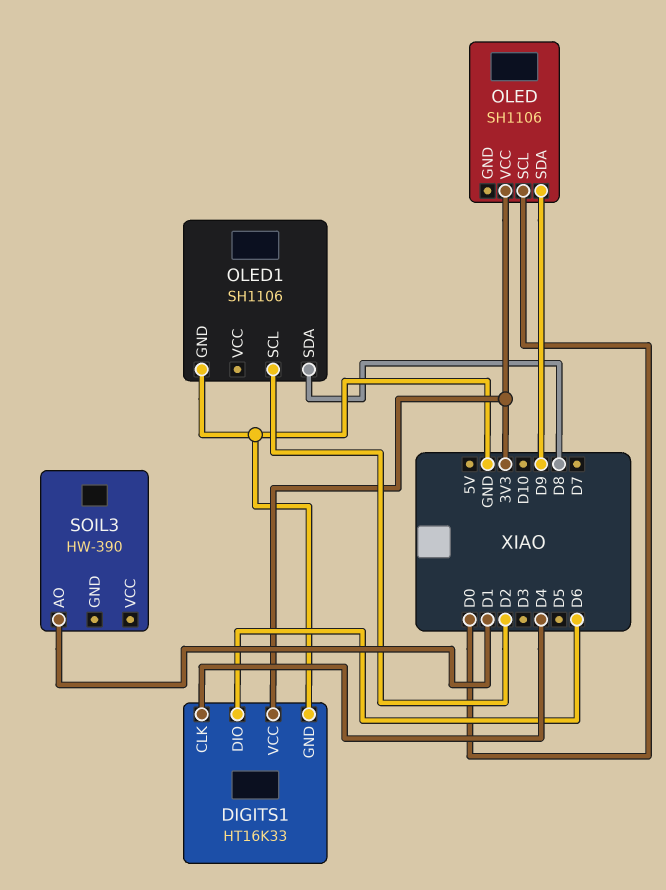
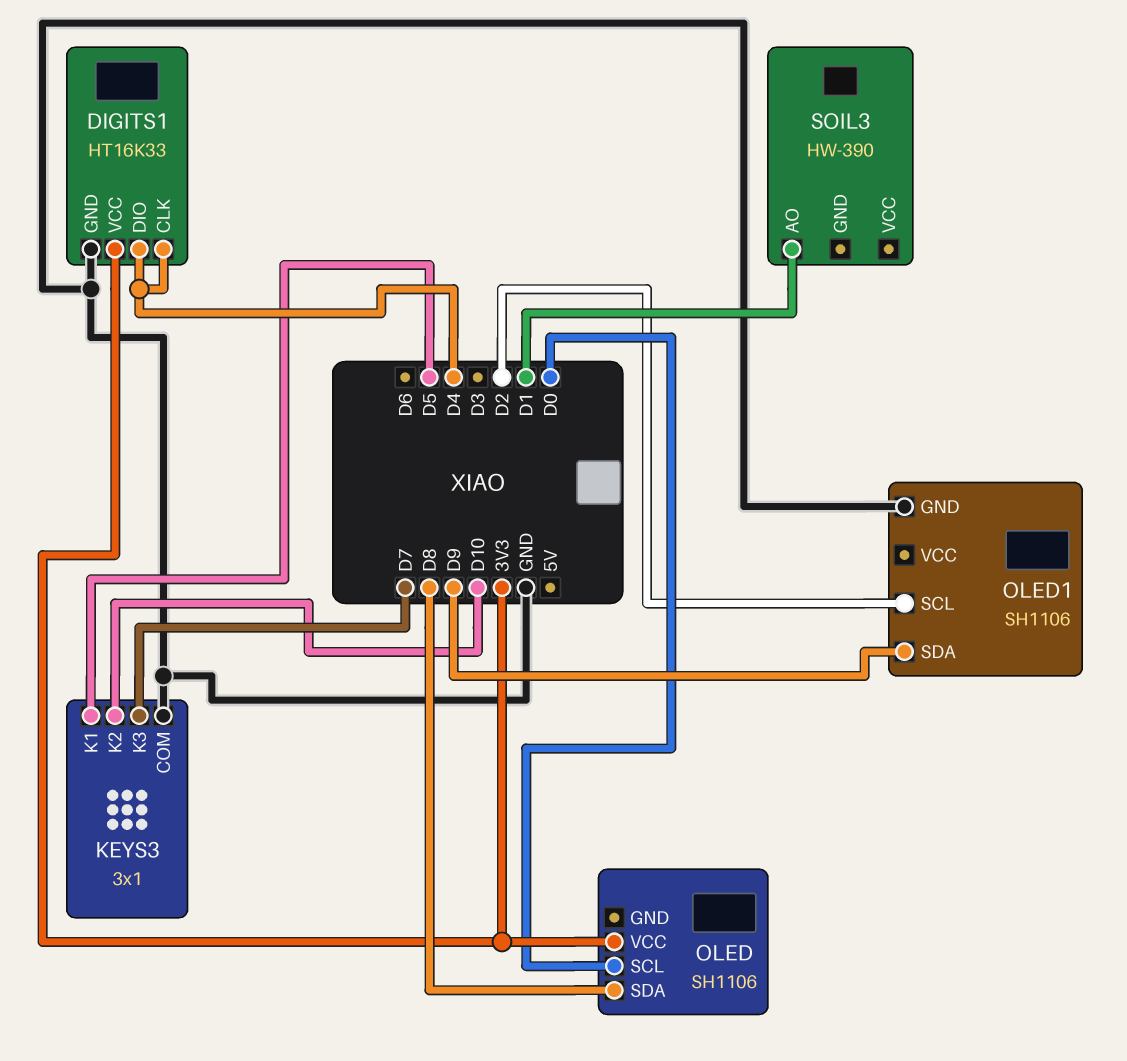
DIGITS1 pin DIO: D6 -> D4
KEYS3: none -> 3x1
KEYS3 pin COM: none -> GND
KEYS3 pin K1: none -> D5
KEYS3 pin K2: none -> D10
KEYS3 pin K3: none -> D7
OLED pin SDA: D9 -> D8
OLED1 pin SDA: D8 -> D9

